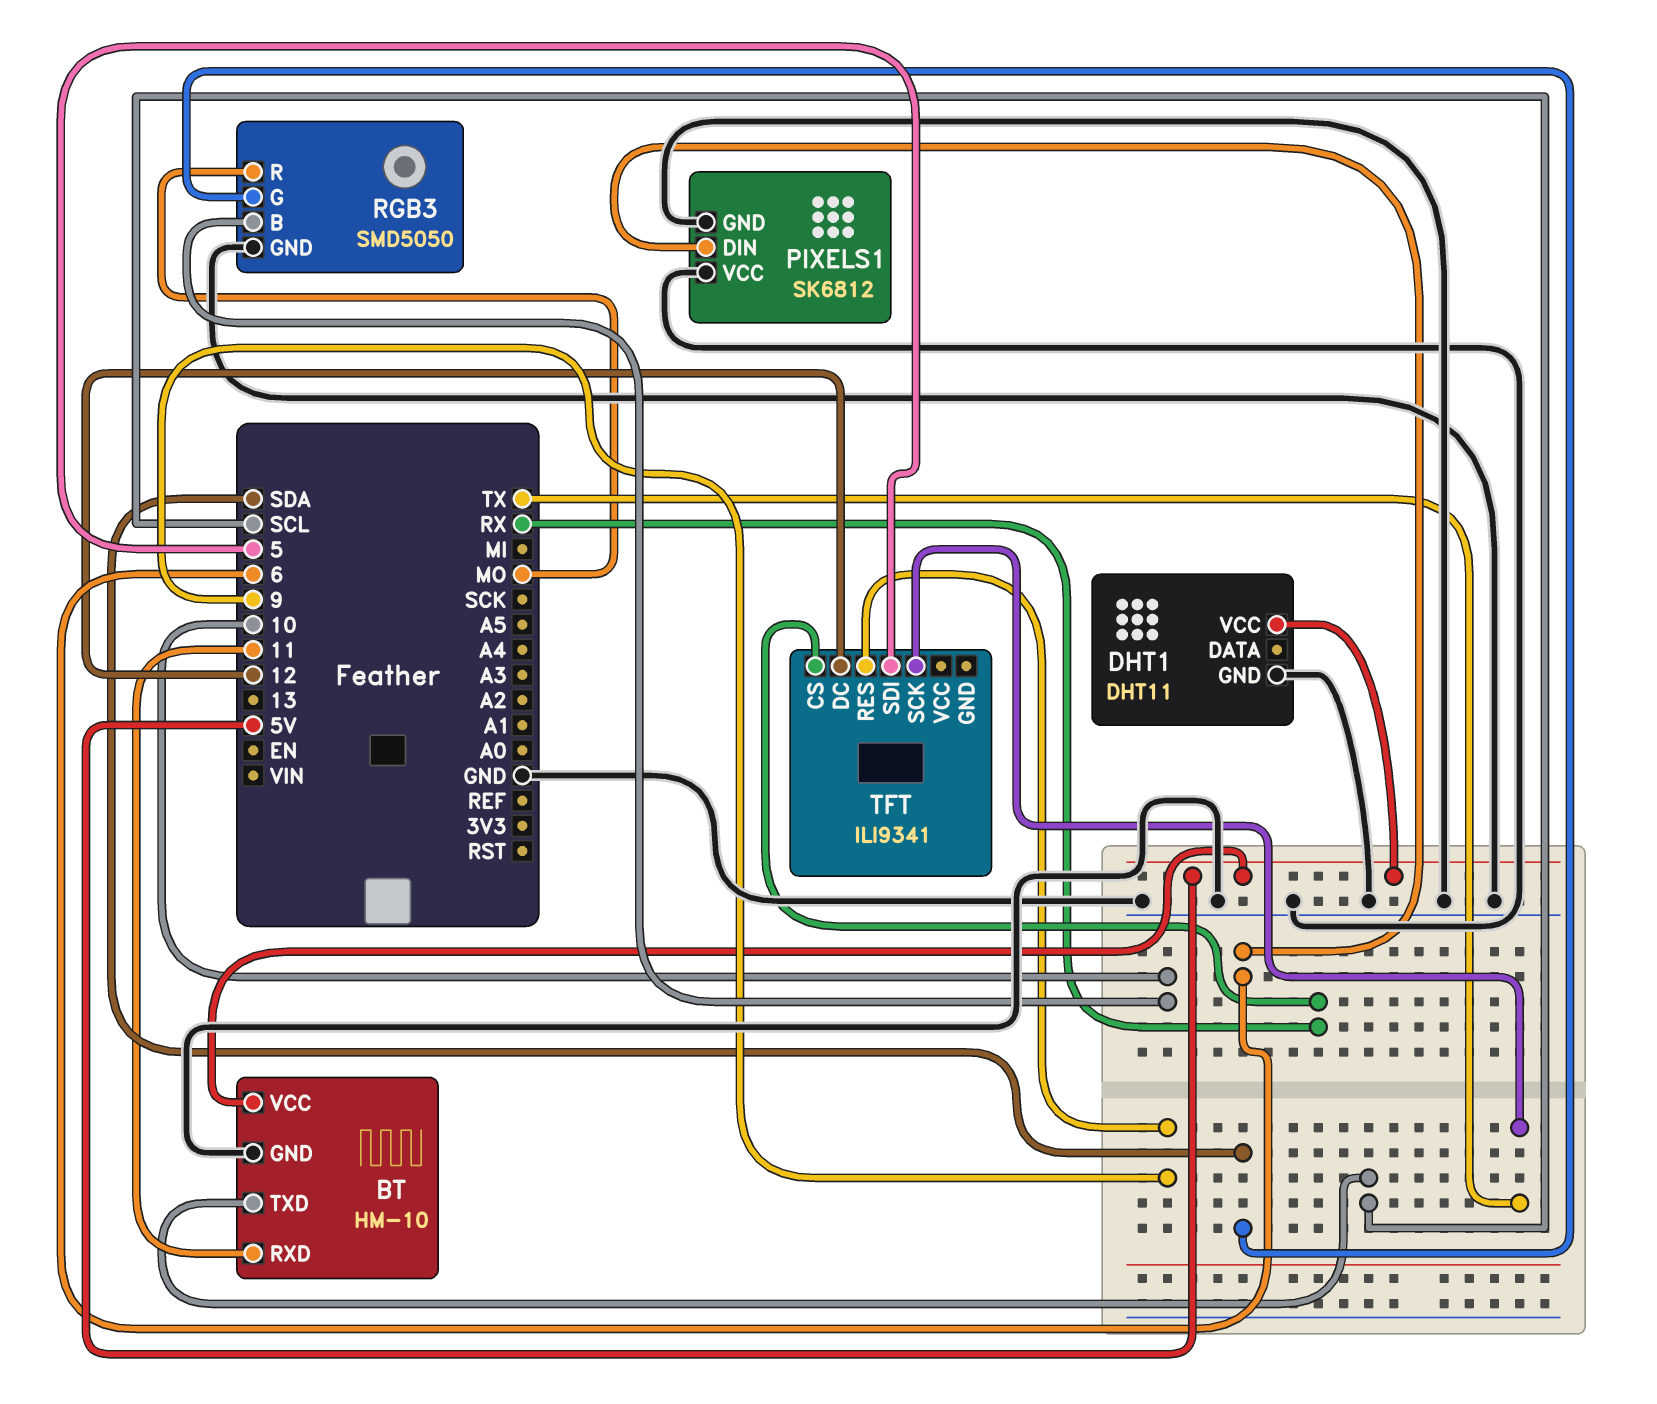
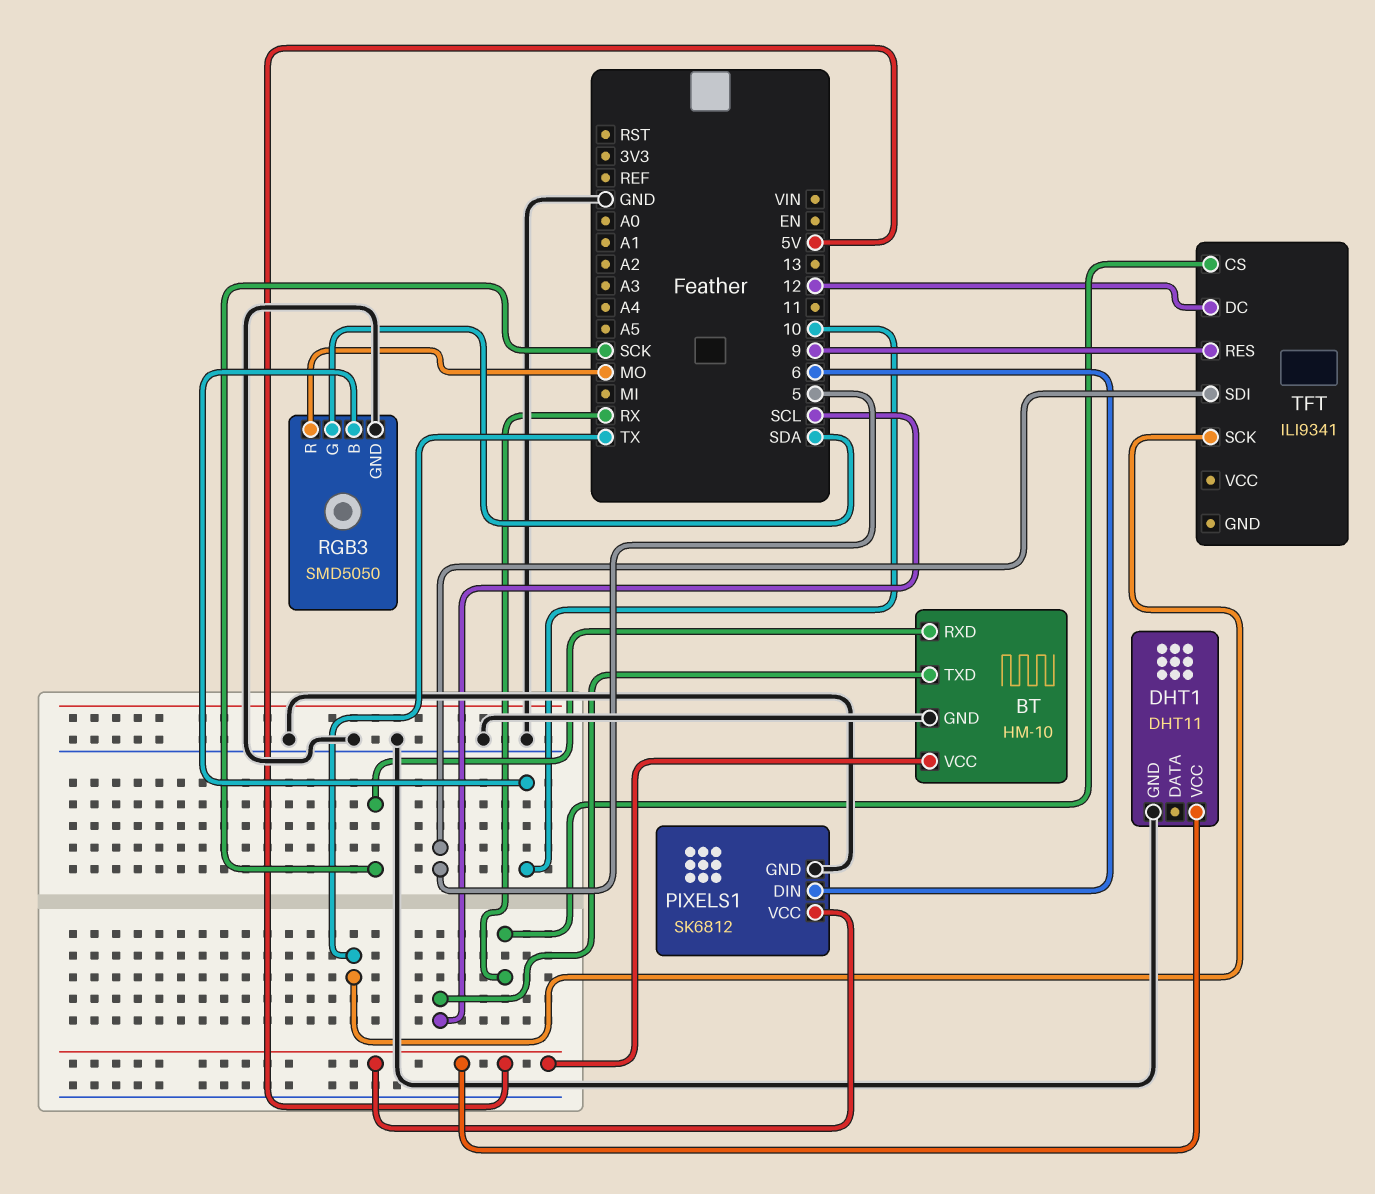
BT pin RXD: 11 -> SCK
PIXELS1 pin VCC: GND -> 5V

